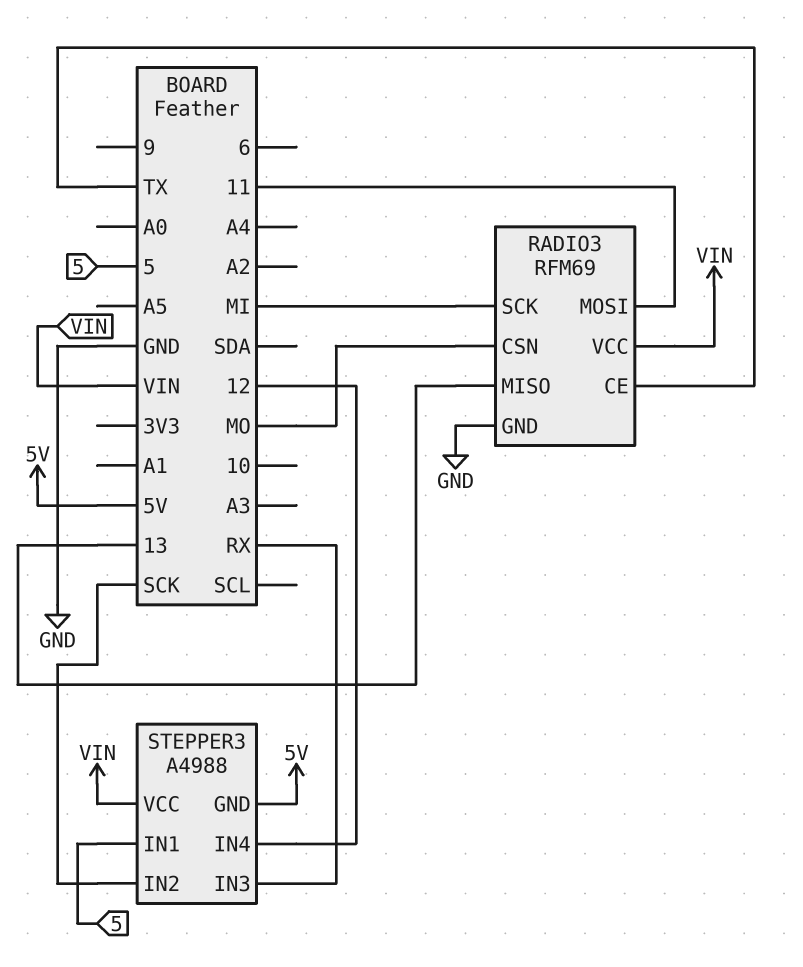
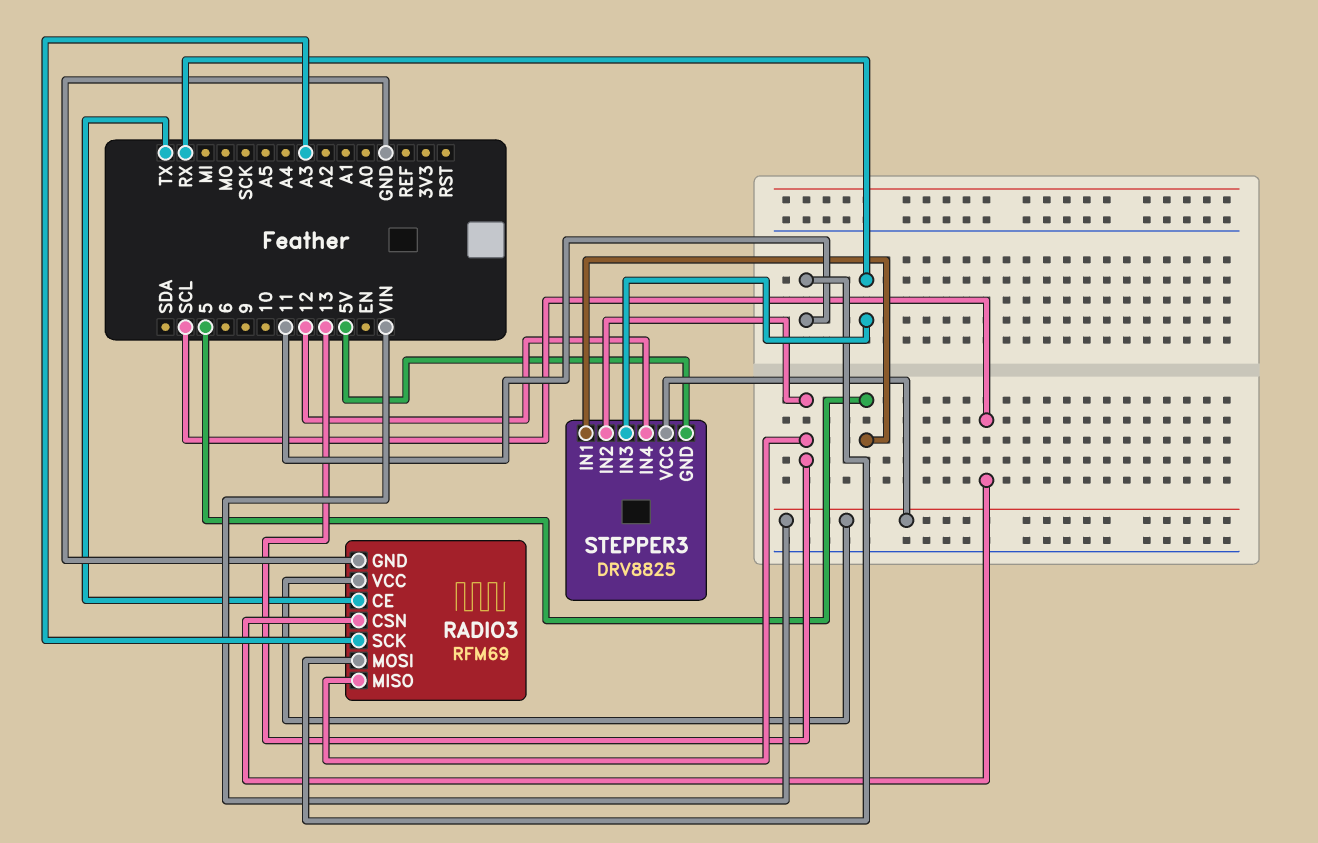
RADIO3 pin CSN: MO -> SCL
RADIO3 pin SCK: MI -> A3
STEPPER3: A4988 -> DRV8825
STEPPER3 pin IN2: SCK -> 13

